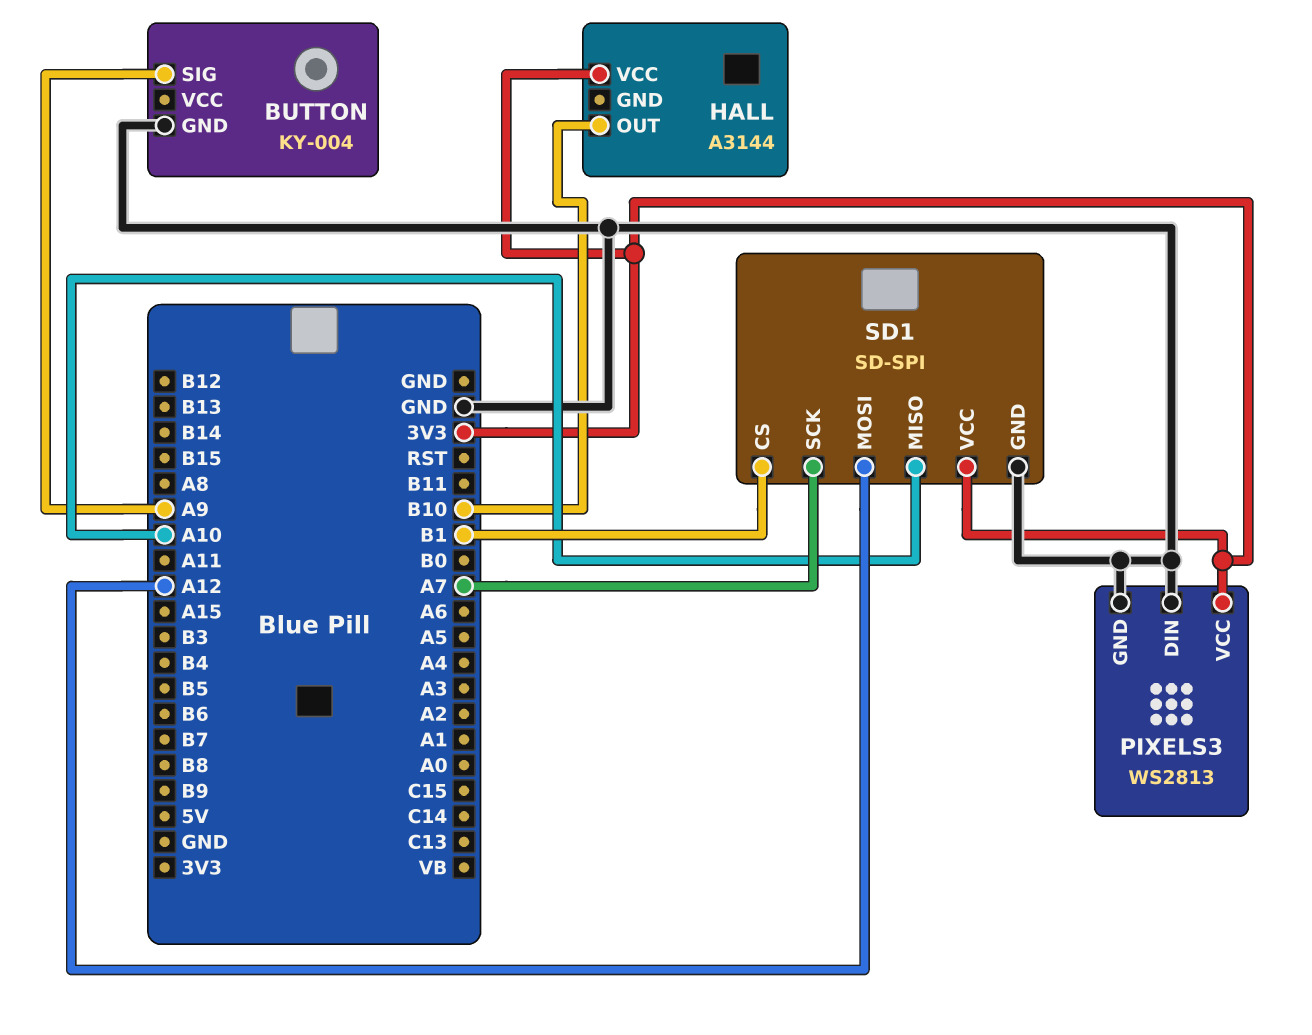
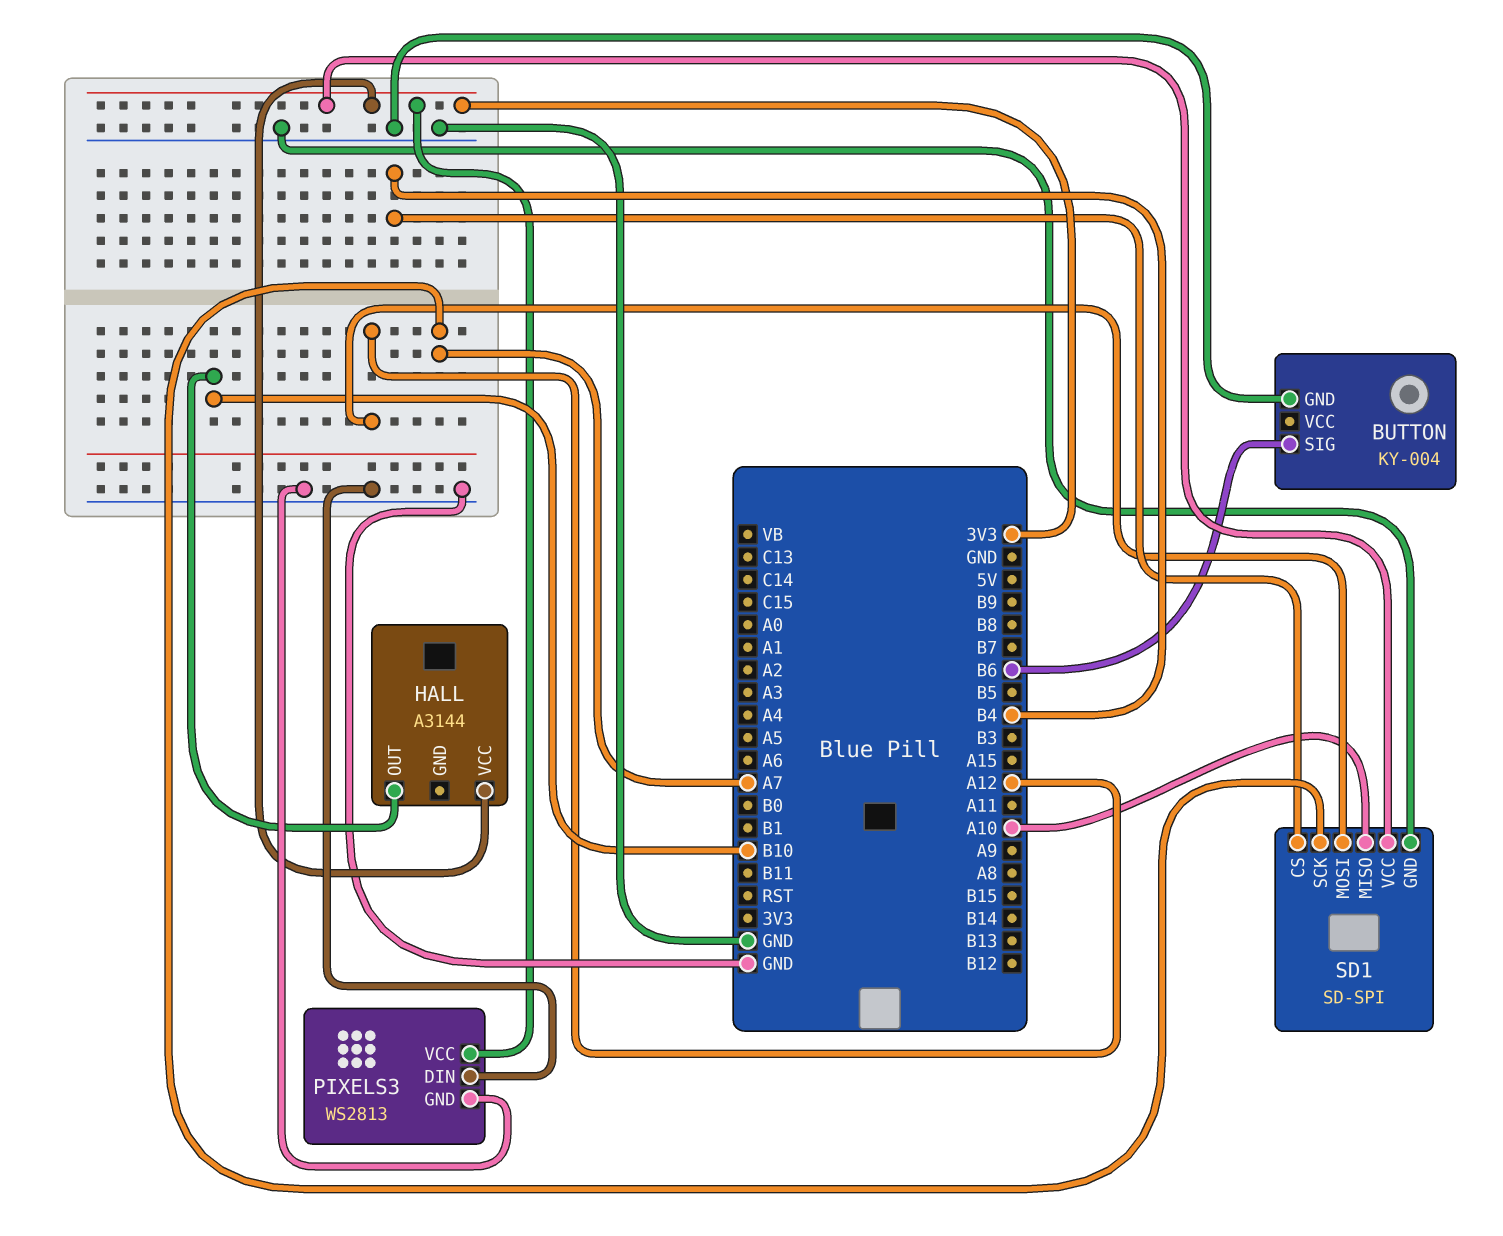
BUTTON pin SIG: A9 -> B6
SD1 pin CS: B1 -> B4

